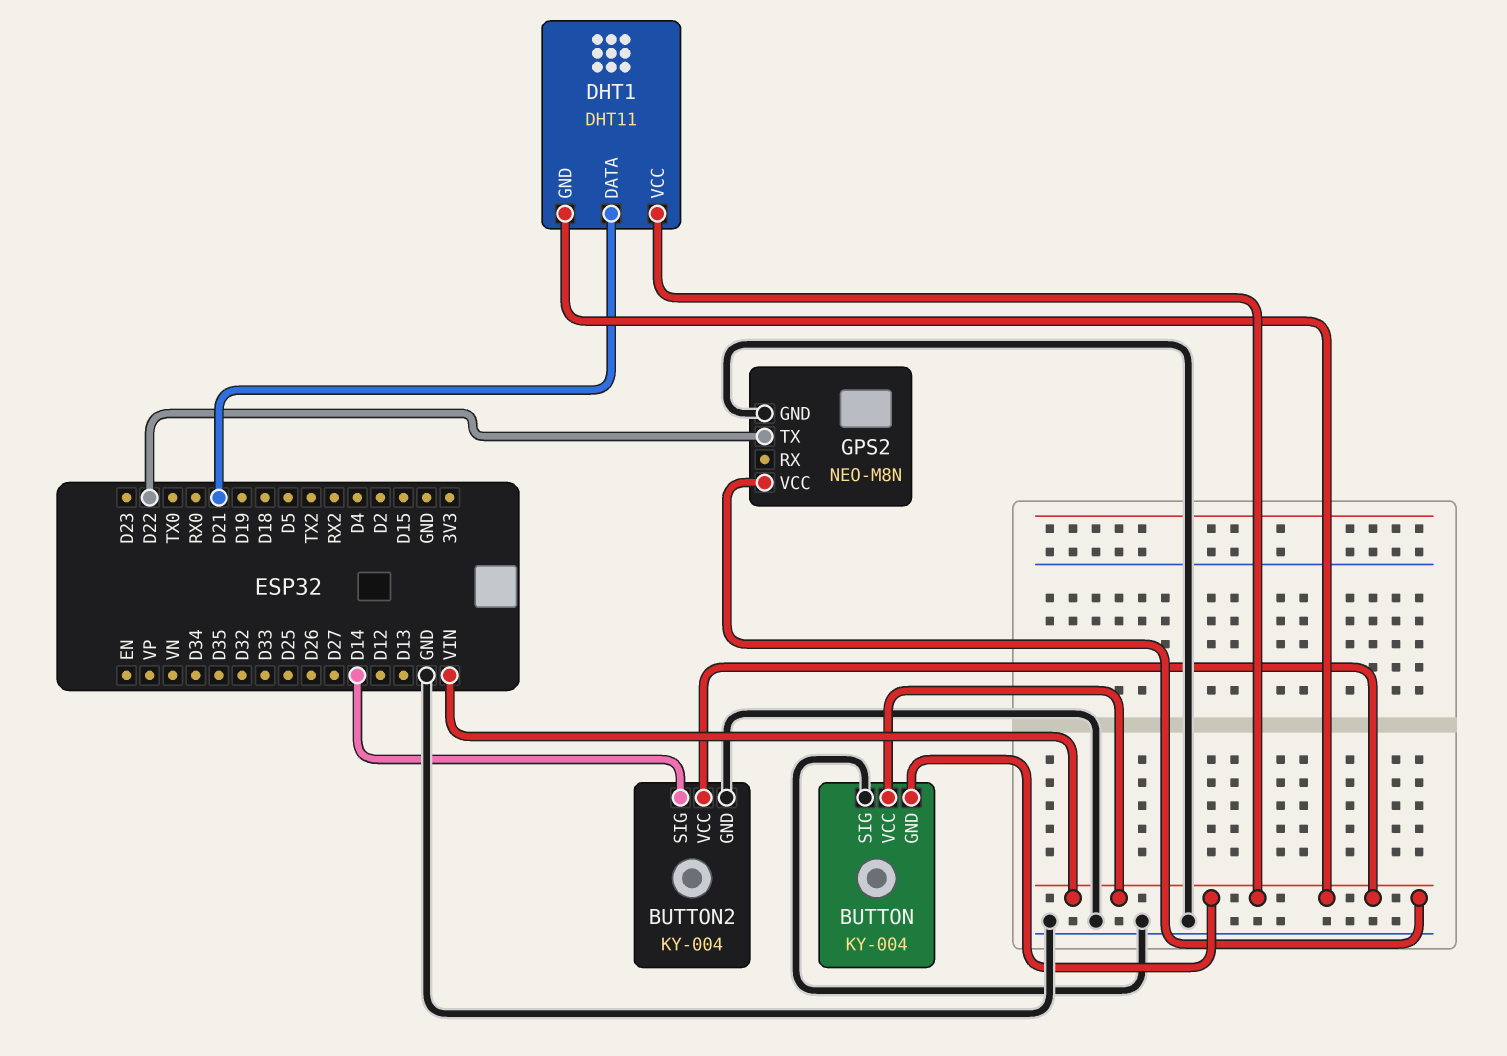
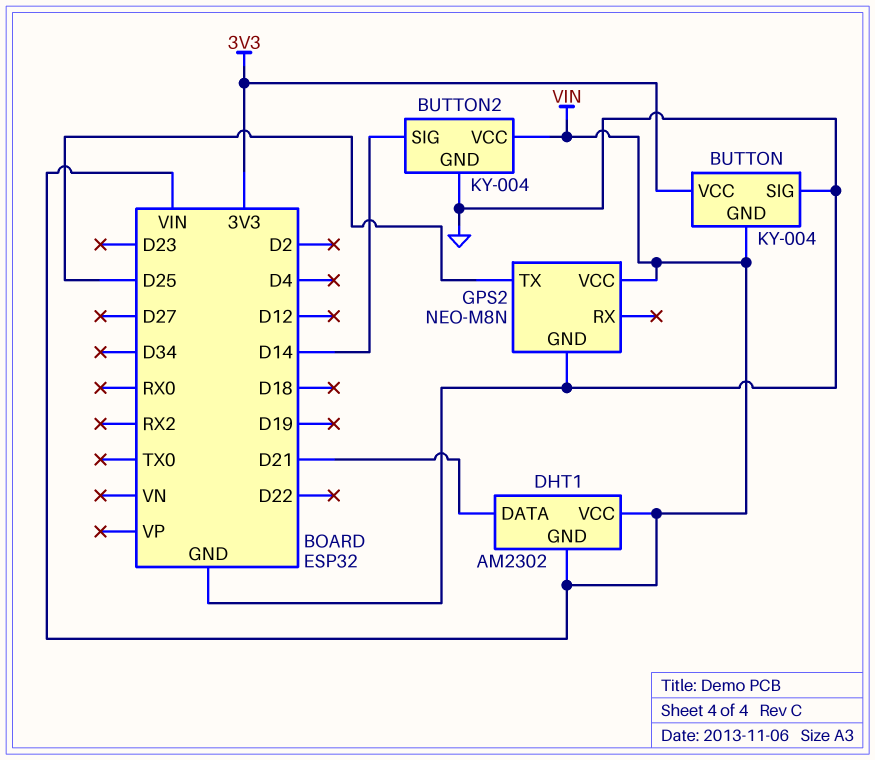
BUTTON pin VCC: VIN -> 3V3
DHT1: DHT11 -> AM2302
GPS2 pin TX: D22 -> D25

